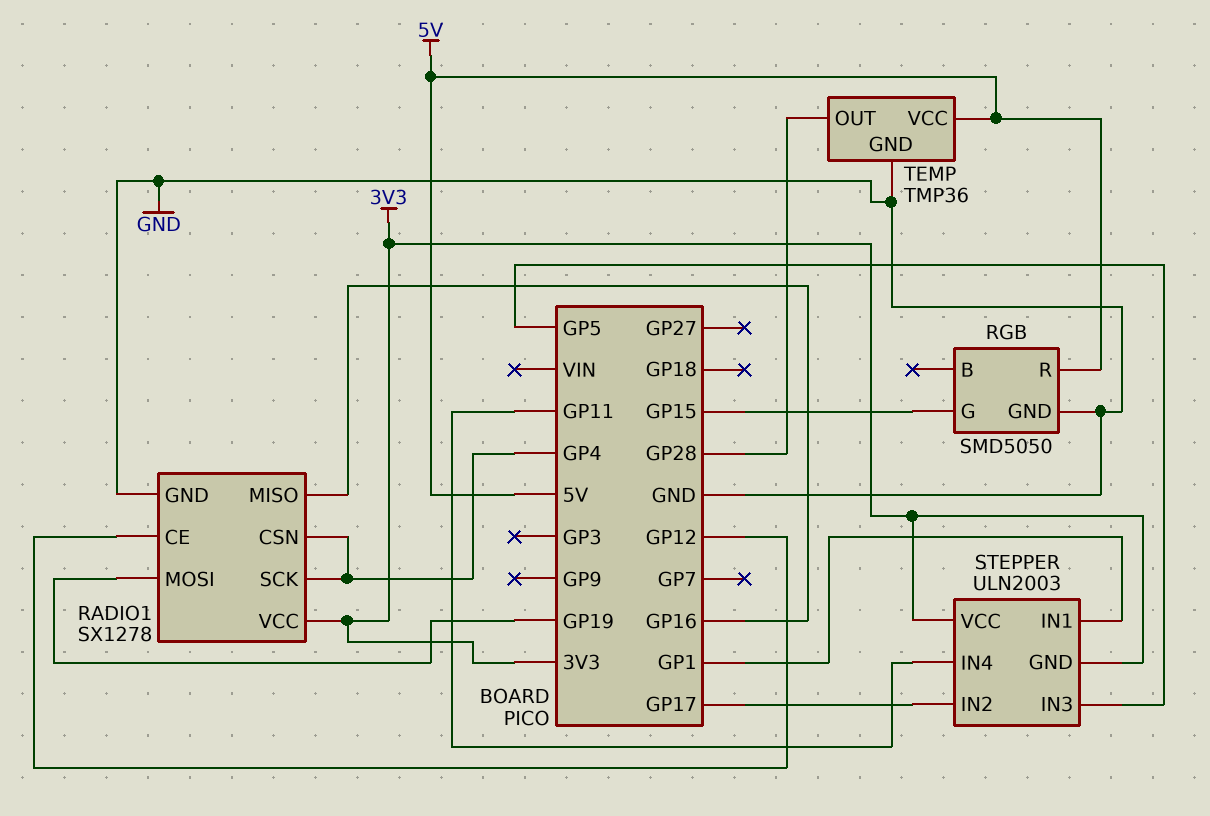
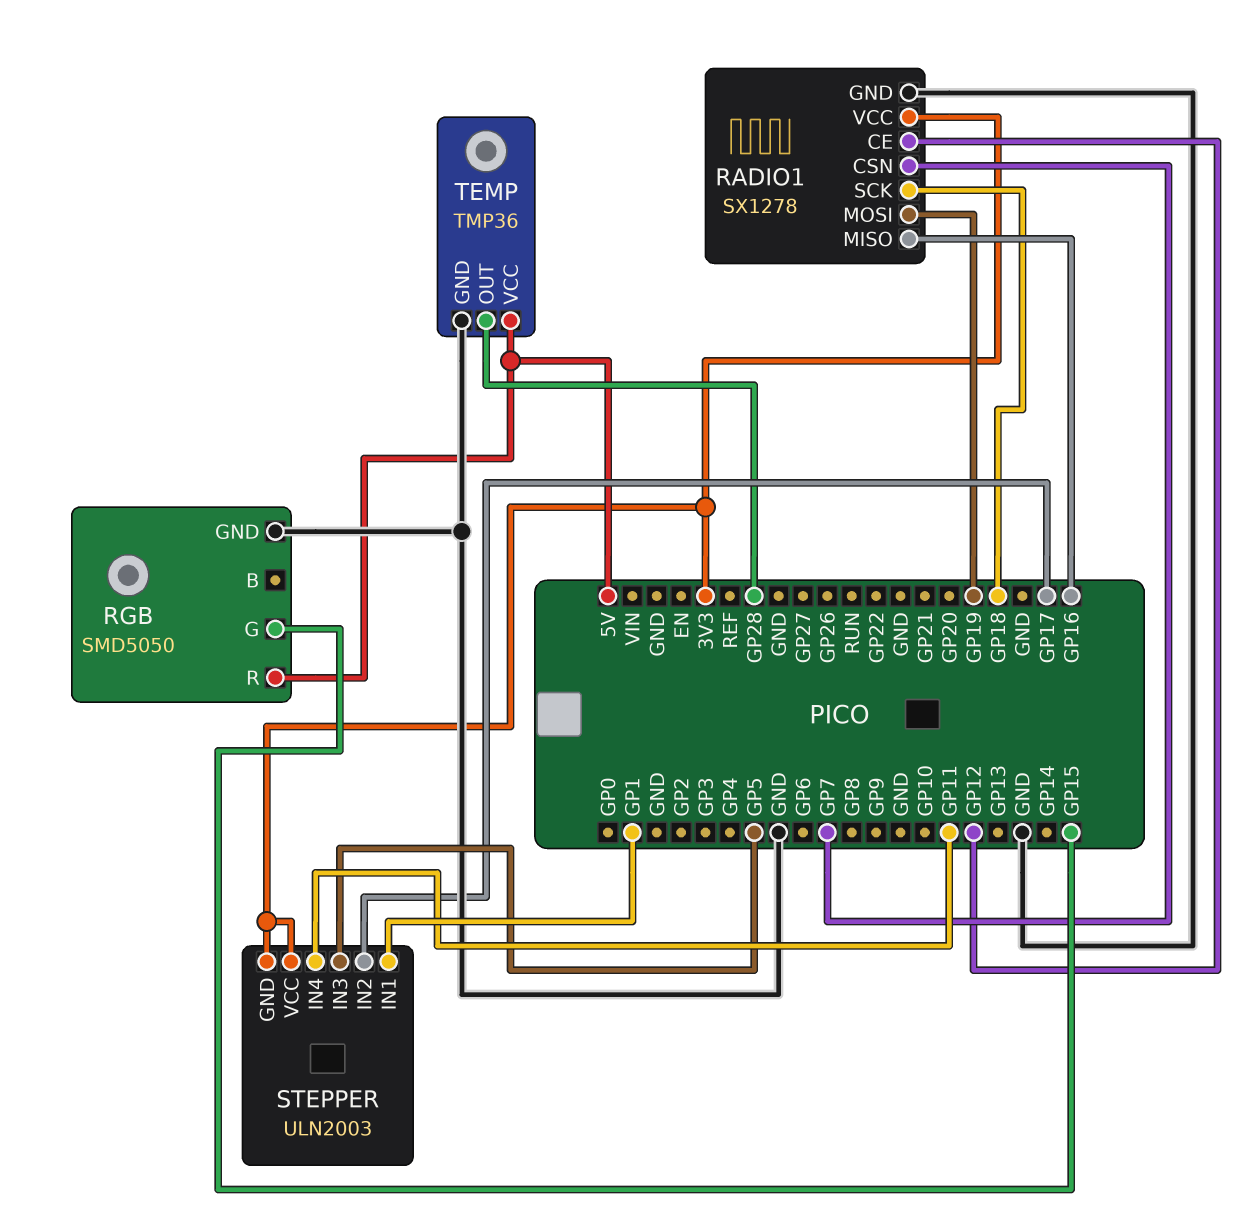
RADIO1 pin CSN: GP4 -> GP7
RADIO1 pin SCK: GP4 -> GP18

